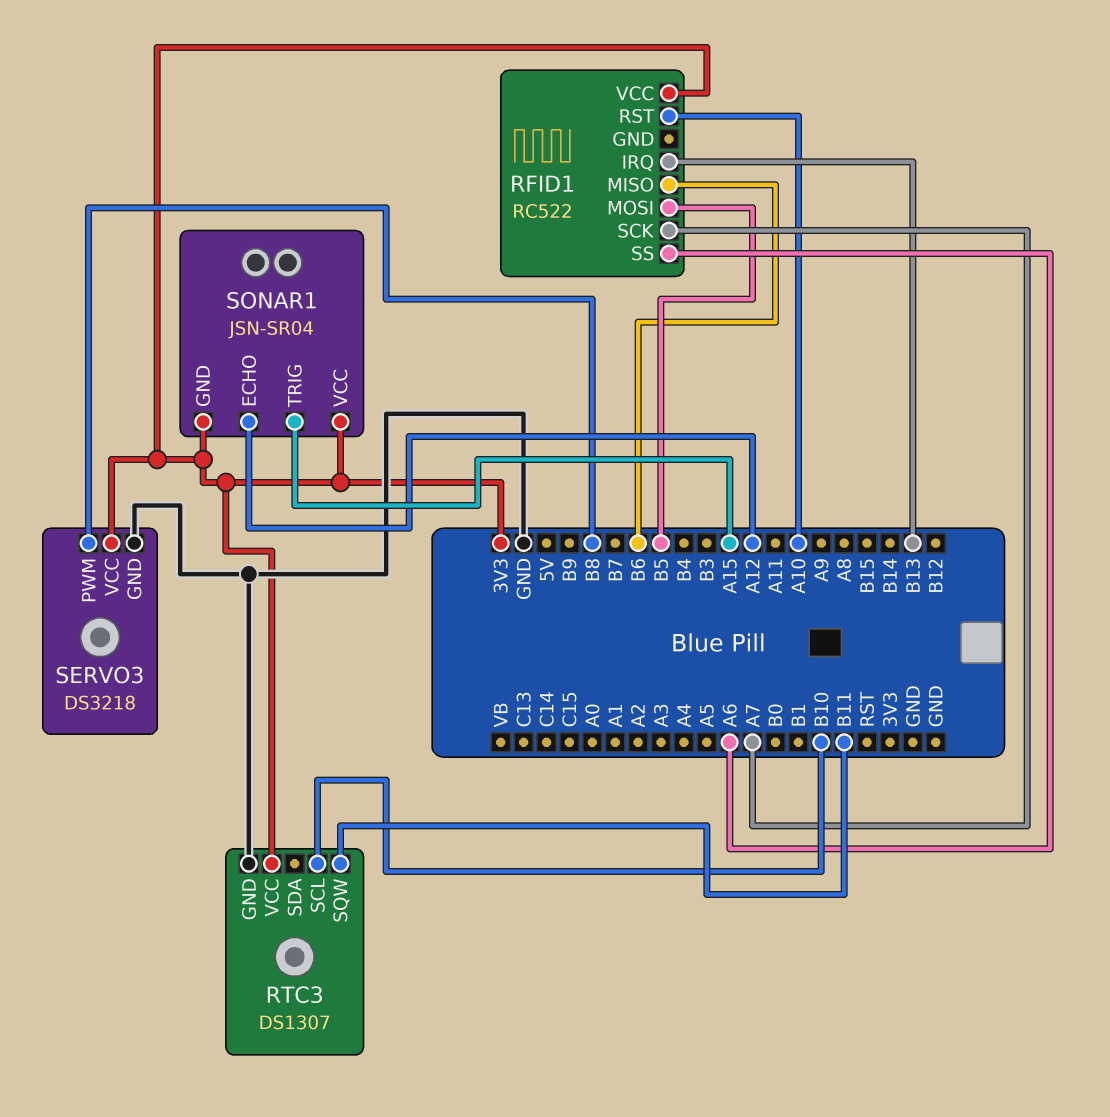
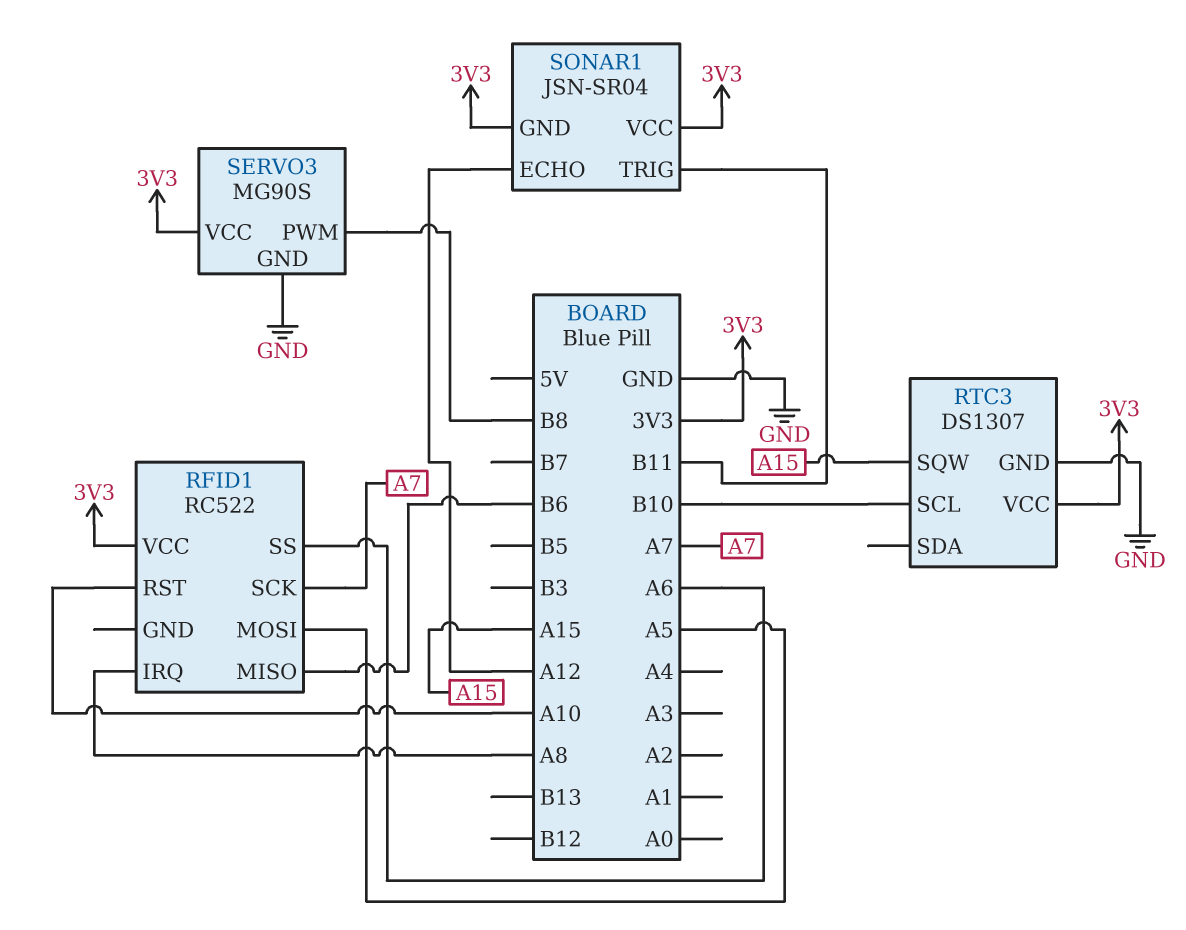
RFID1 pin IRQ: B13 -> A8
RFID1 pin MOSI: B5 -> A5
RTC3 pin SQW: B11 -> A15
SERVO3: DS3218 -> MG90S
SONAR1 pin TRIG: A15 -> B11

